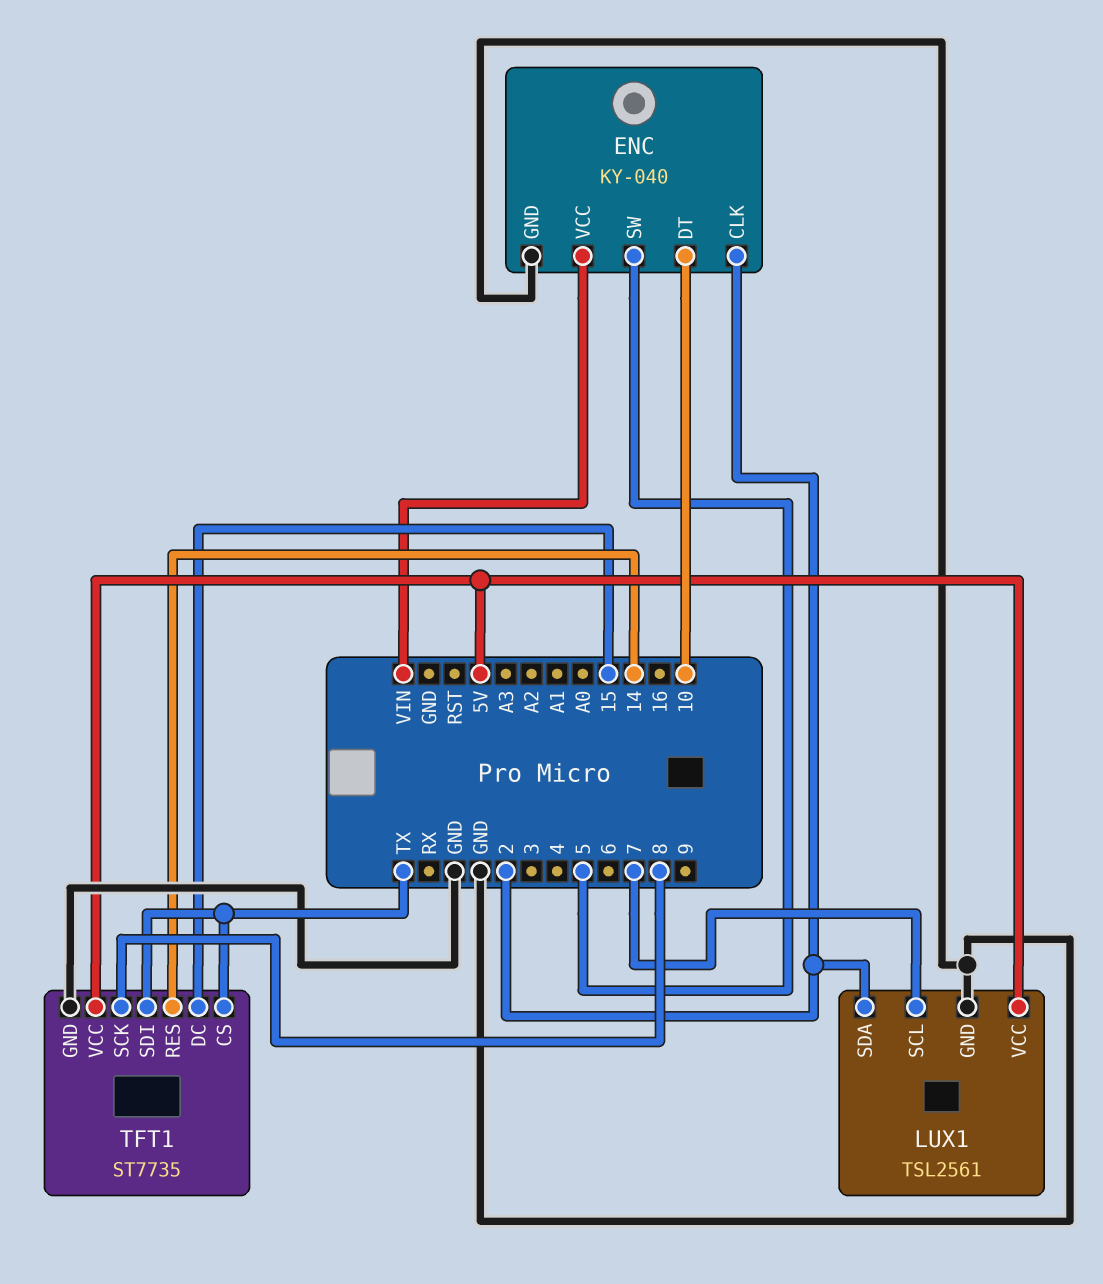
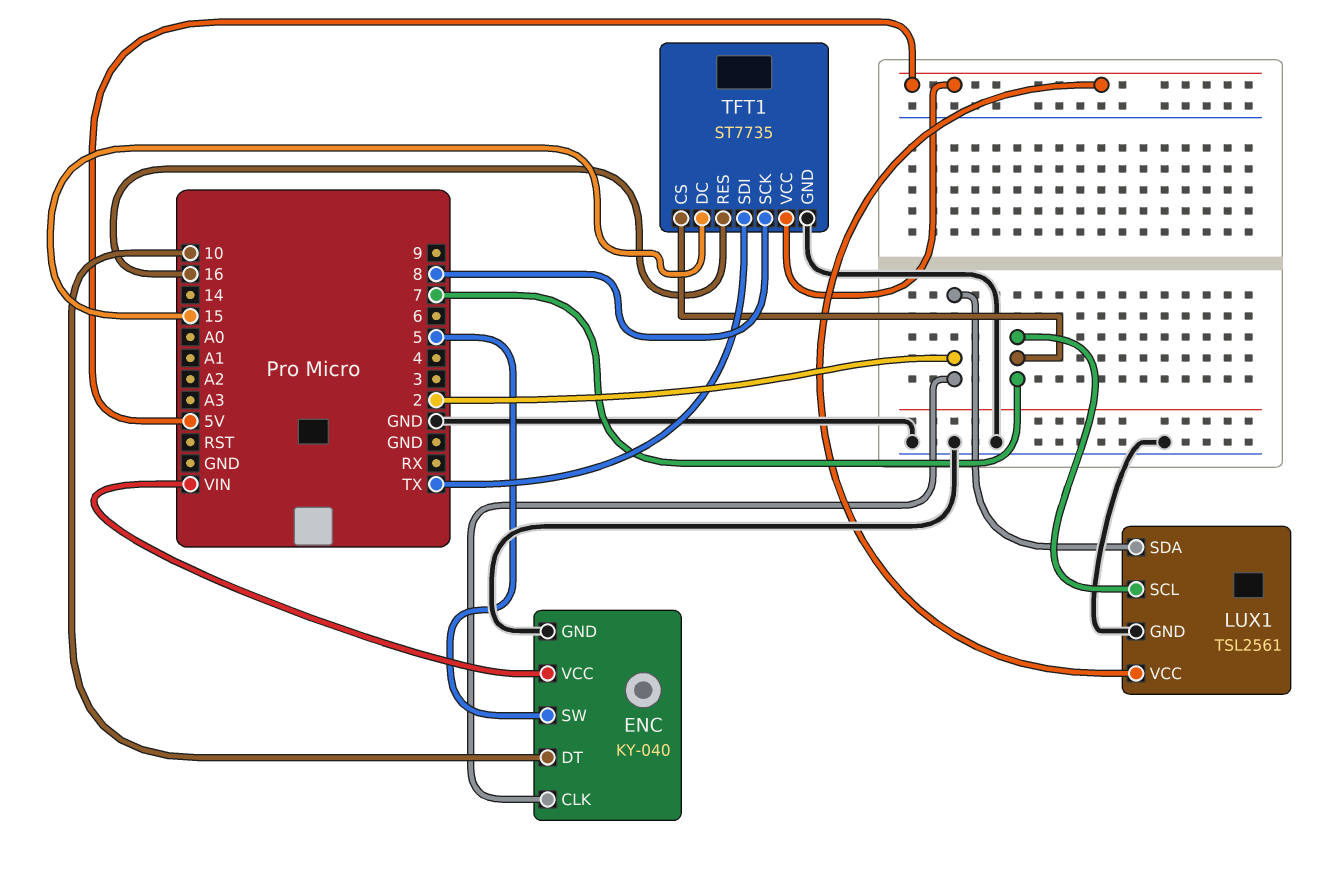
TFT1 pin CS: TX -> 7
TFT1 pin RES: 14 -> 16

